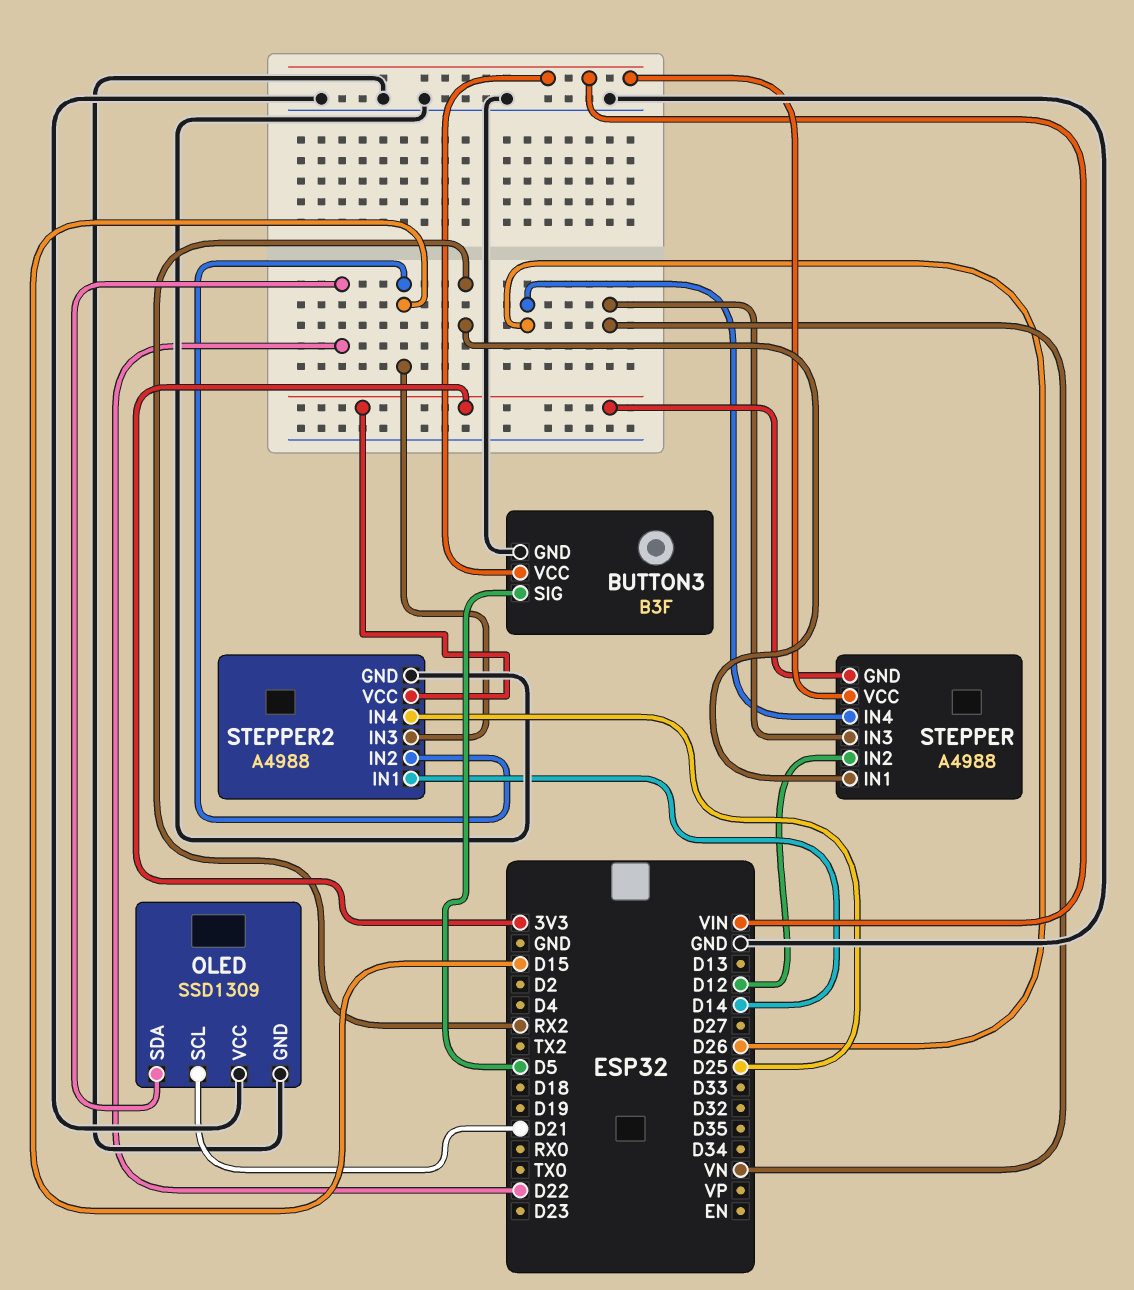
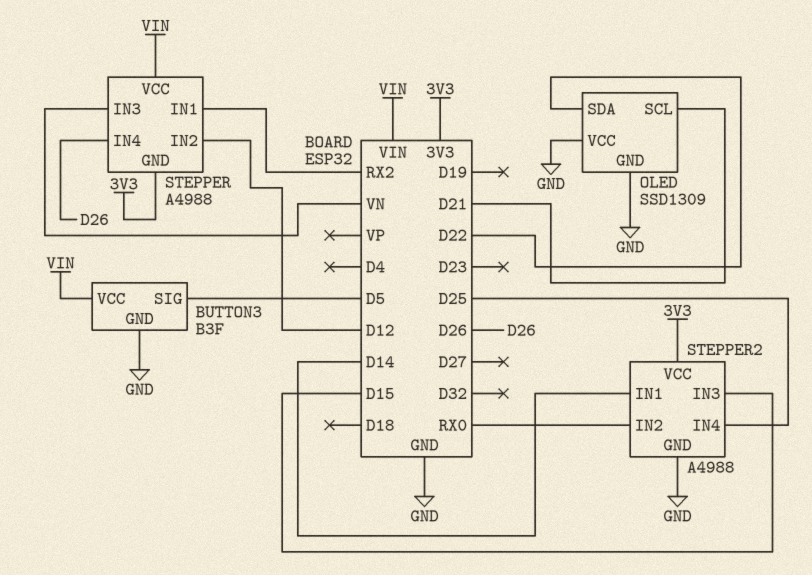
STEPPER2 pin IN2: D15 -> RX0

